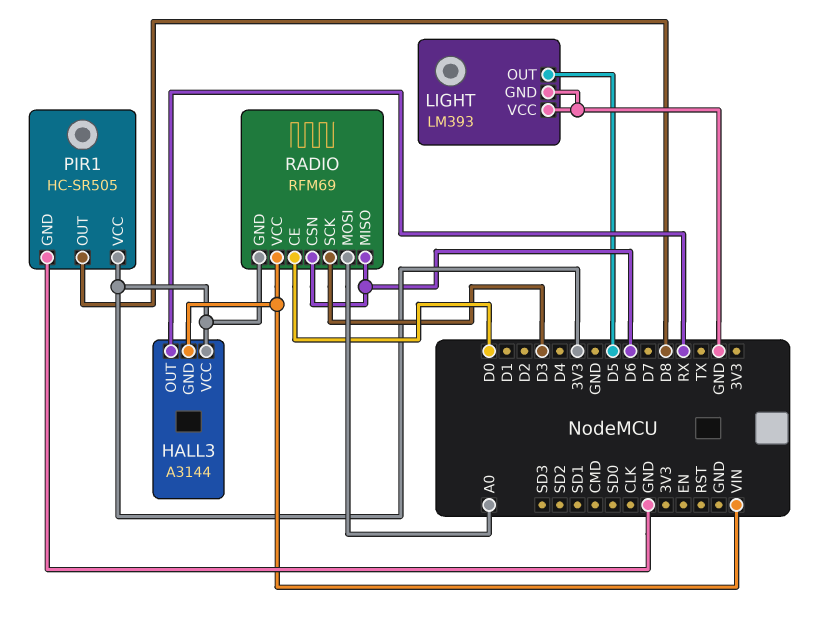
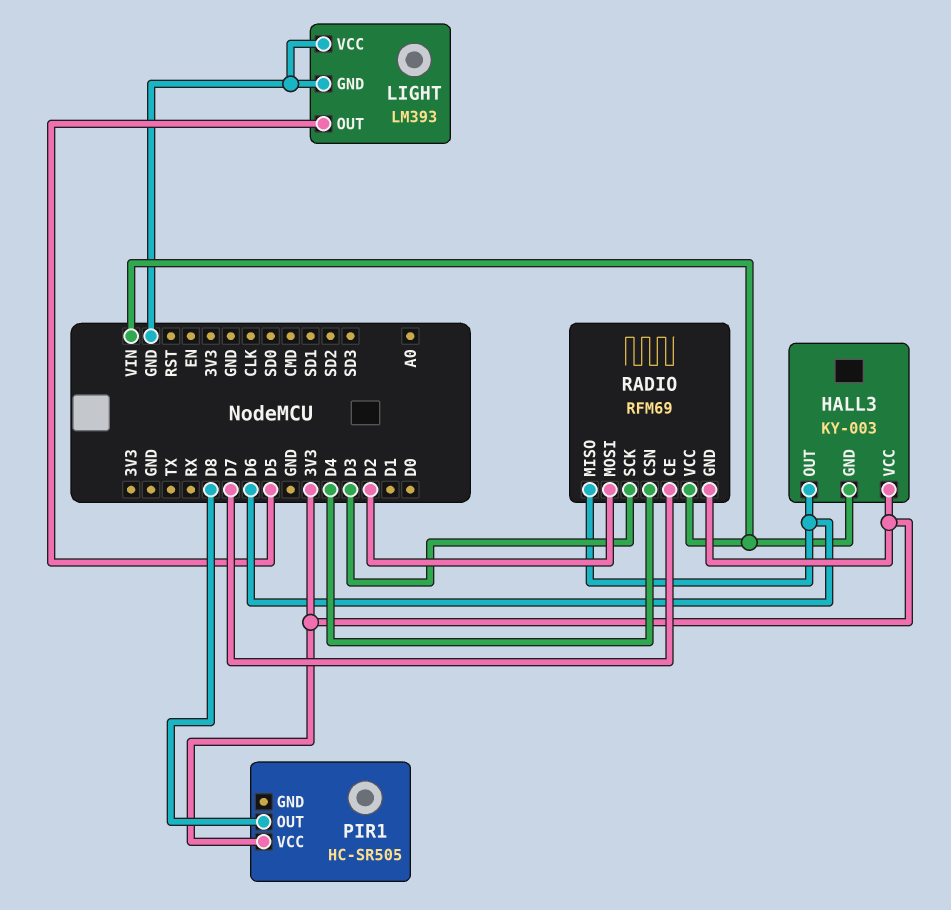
HALL3: A3144 -> KY-003
HALL3 pin OUT: RX -> D6
PIR1 pin GND: GND -> none
RADIO pin CE: D0 -> D7
RADIO pin CSN: D6 -> D4
RADIO pin MOSI: A0 -> D2

